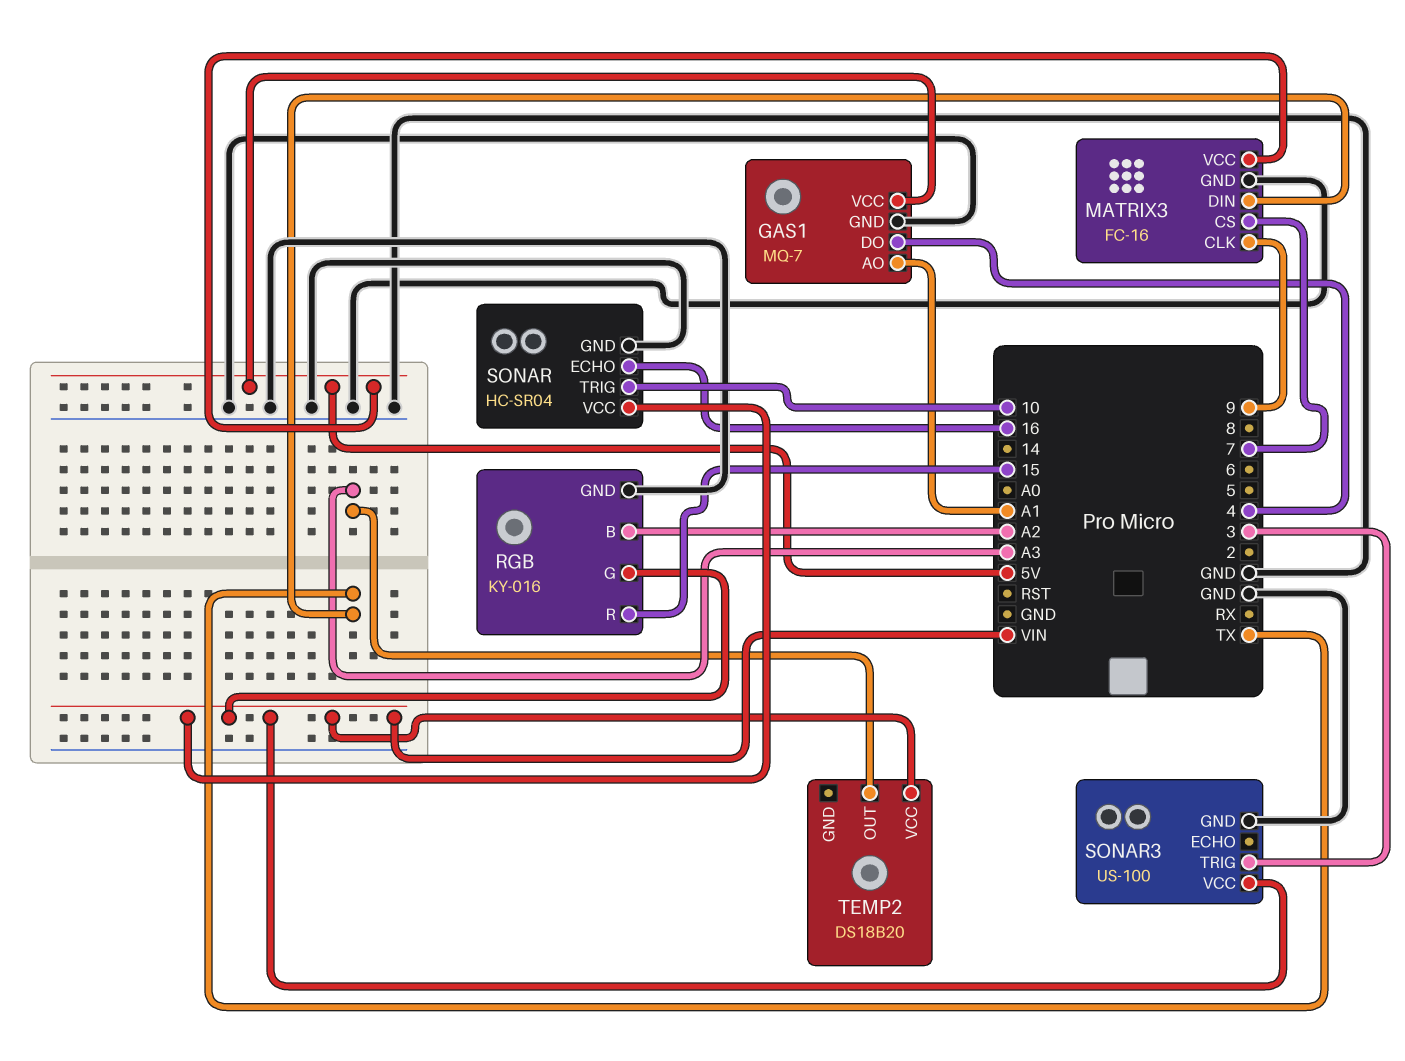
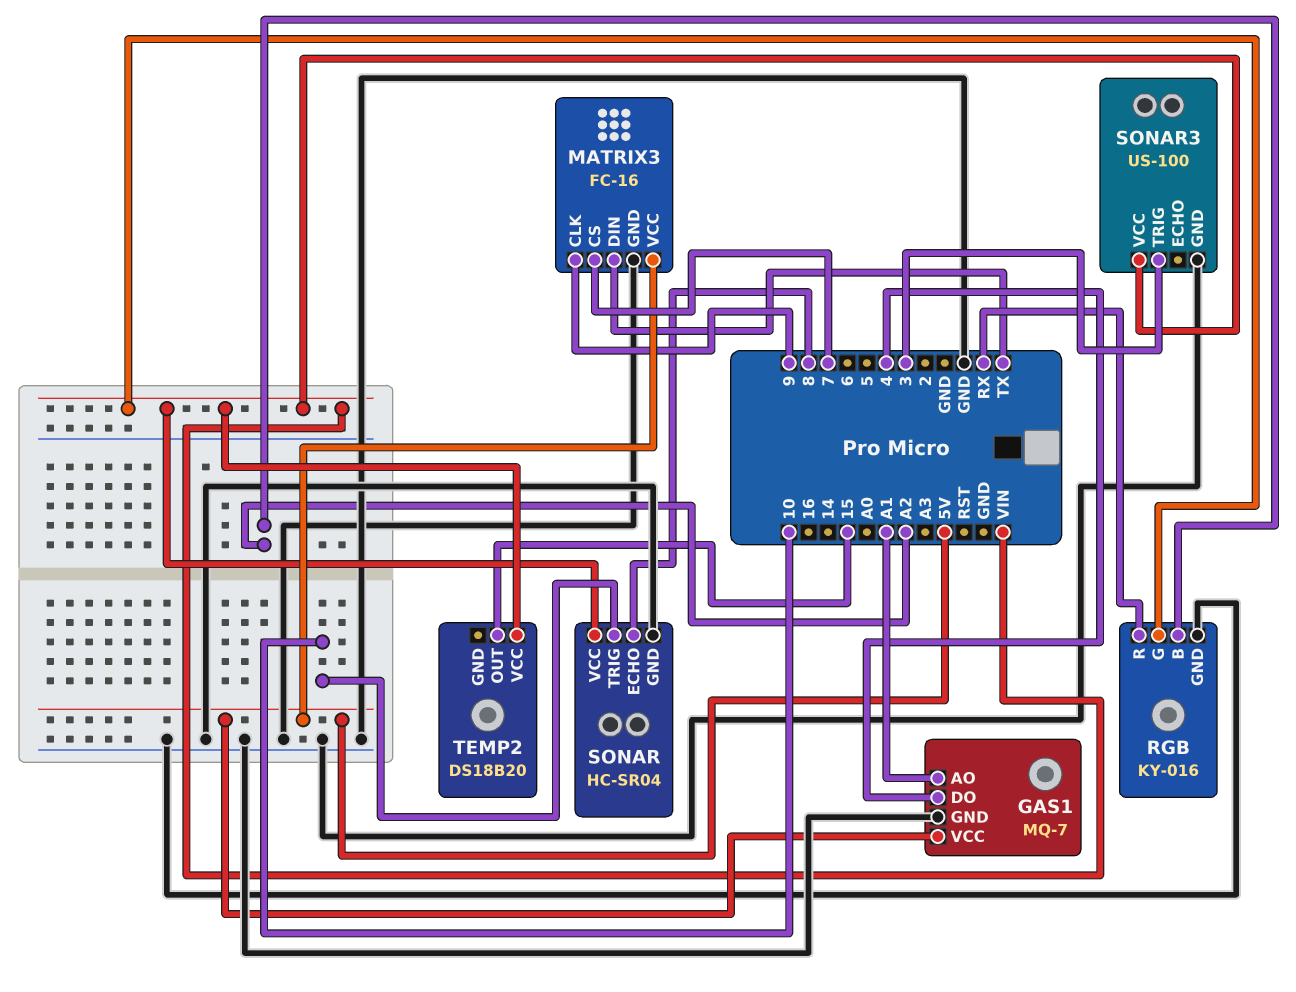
RGB pin R: 15 -> RX
SONAR pin ECHO: 16 -> 8
TEMP2 pin OUT: A3 -> 15

